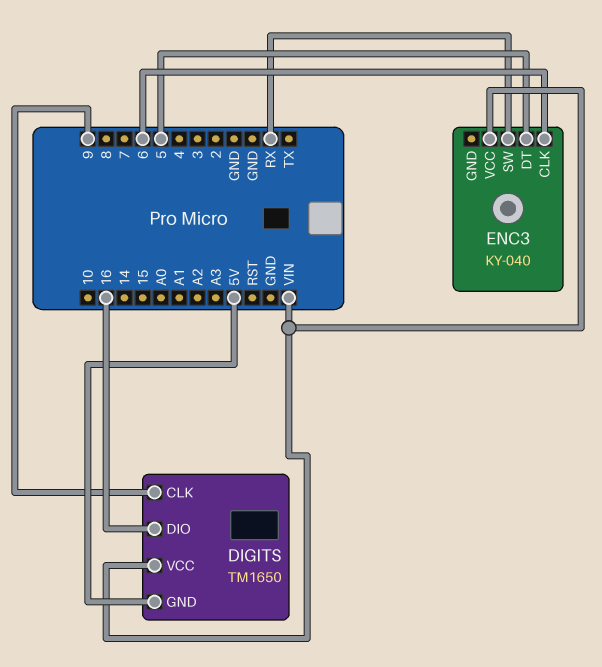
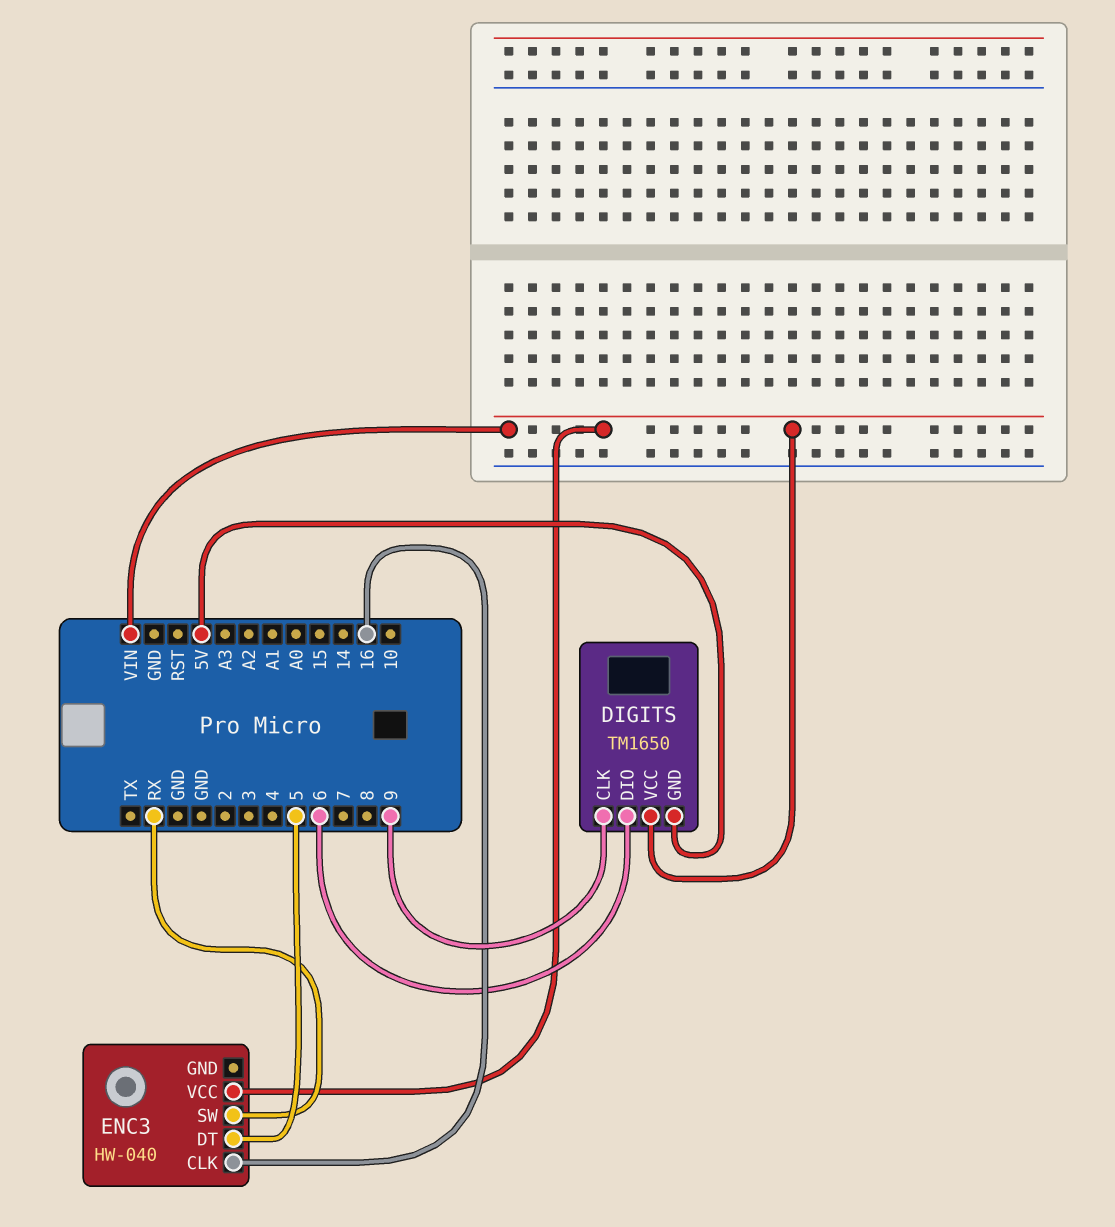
DIGITS pin DIO: 16 -> 6
ENC3: KY-040 -> HW-040
ENC3 pin CLK: 6 -> 16

